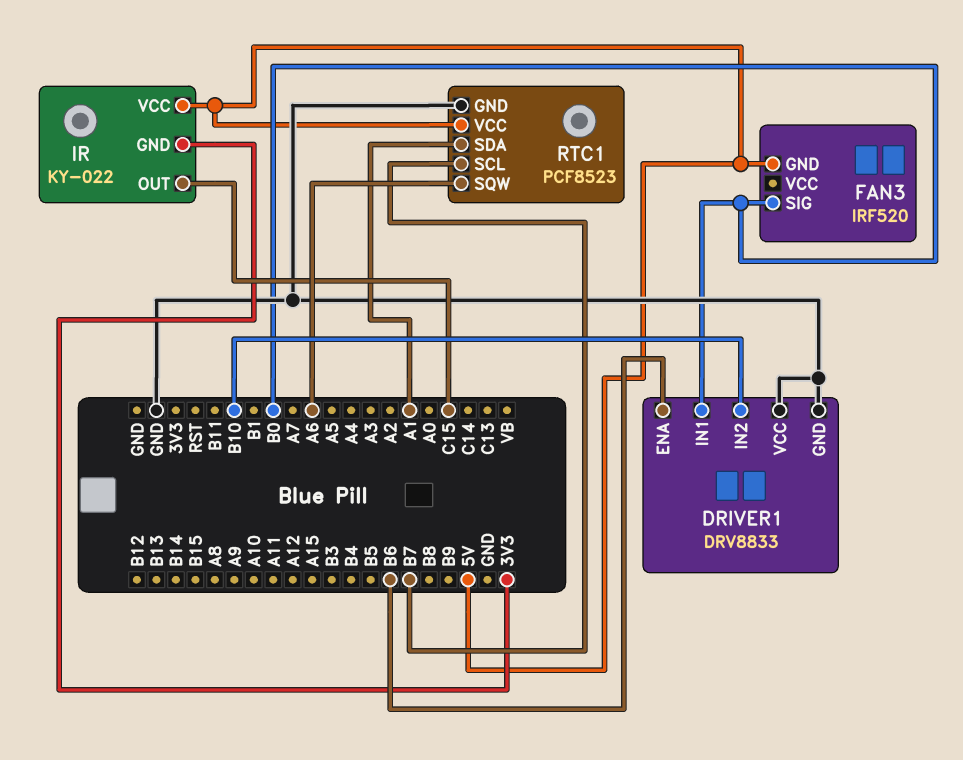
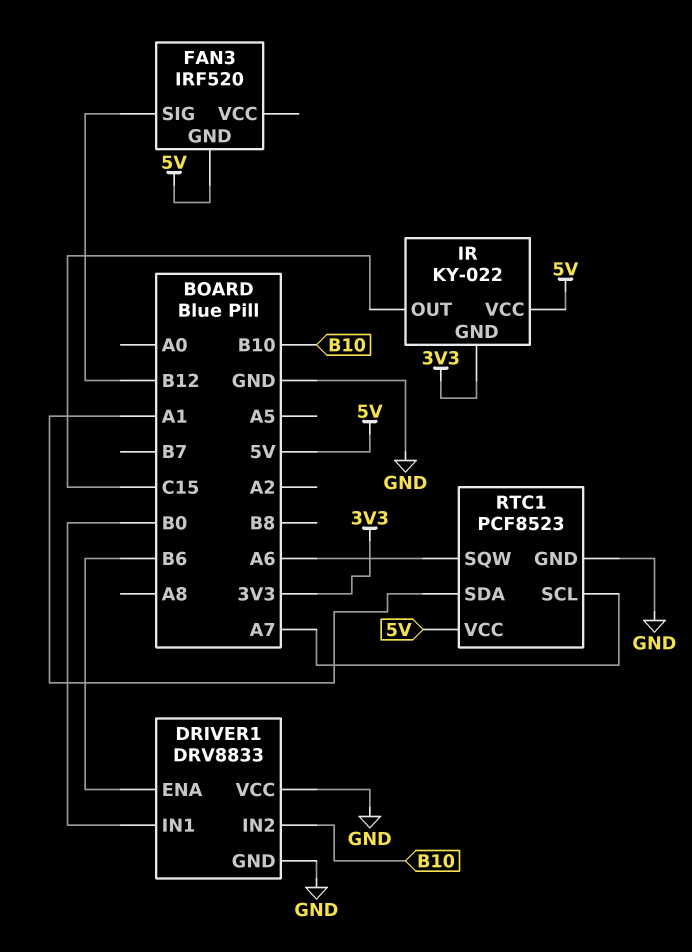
FAN3 pin SIG: B0 -> B12
RTC1 pin SCL: B7 -> A7

